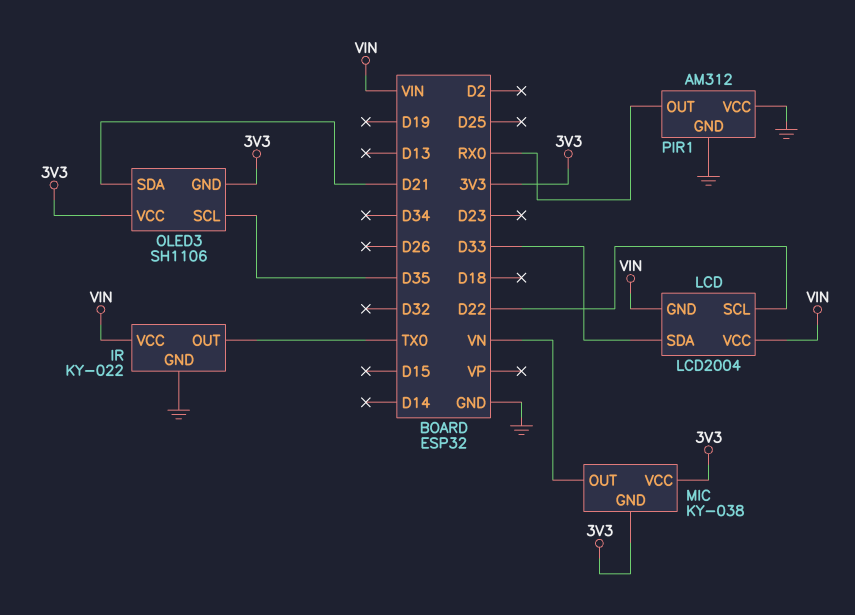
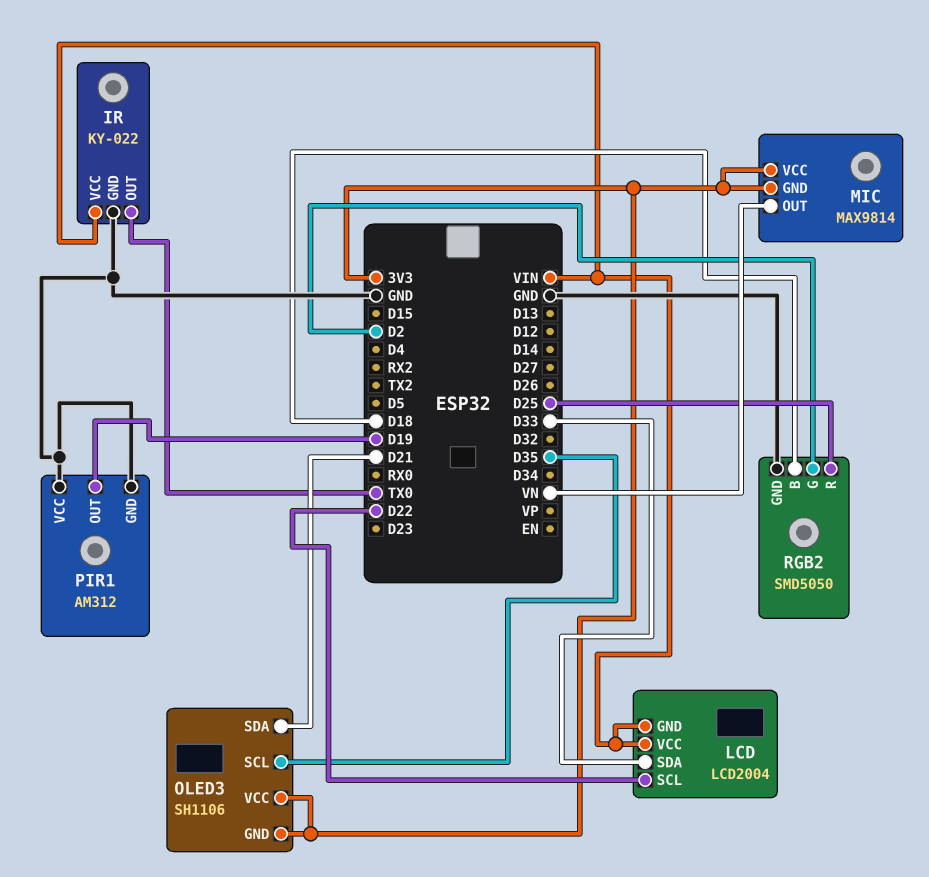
MIC: KY-038 -> MAX9814
PIR1 pin OUT: RX0 -> D19
RGB2: none -> SMD5050
RGB2 pin B: none -> D18
RGB2 pin G: none -> D2
RGB2 pin GND: none -> GND
RGB2 pin R: none -> D25

